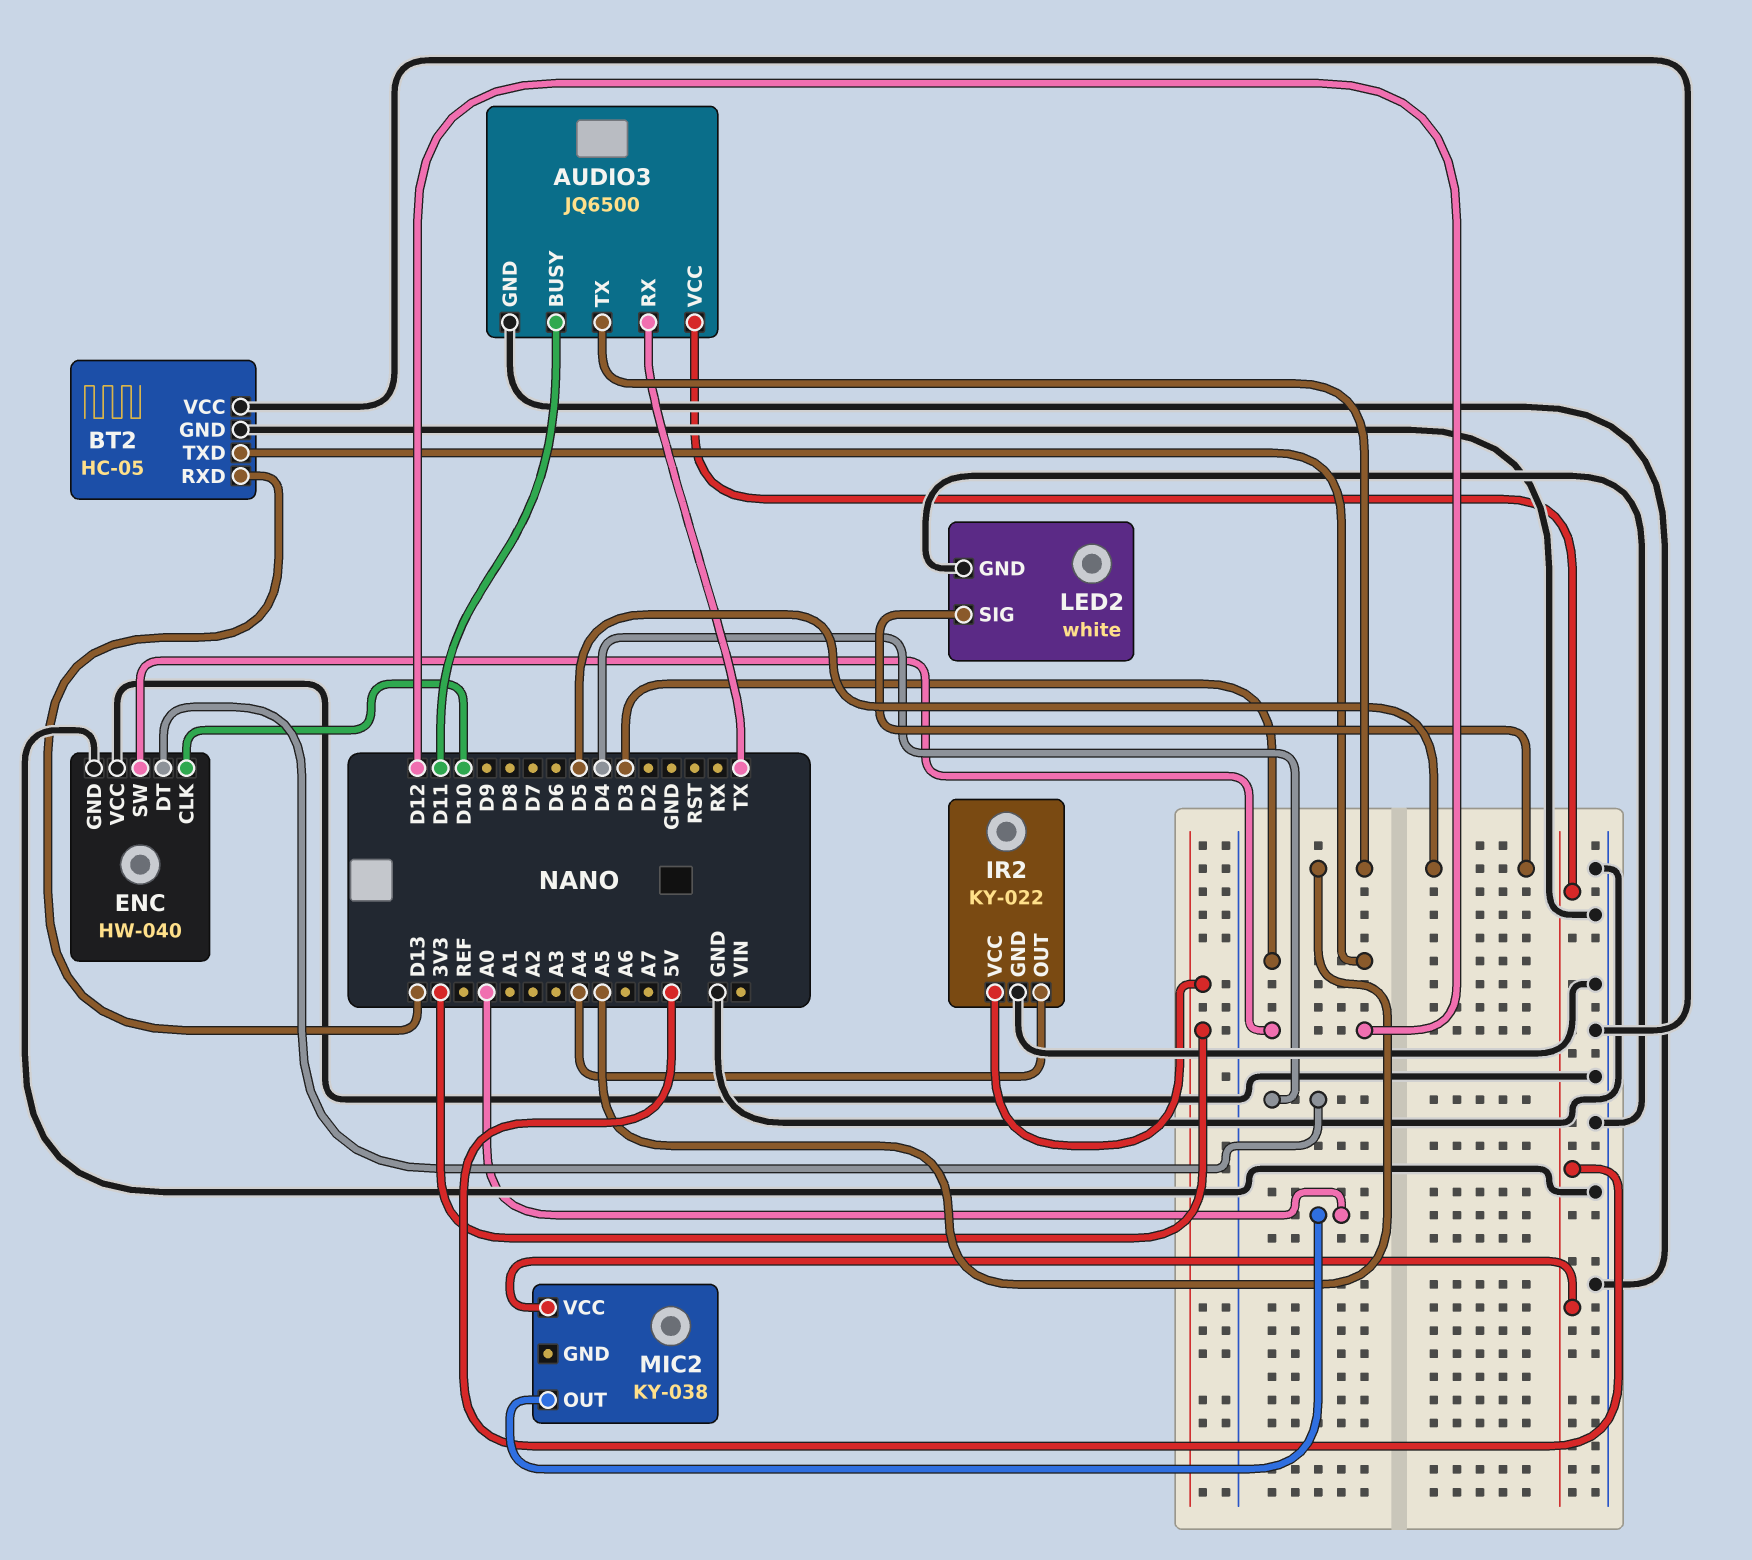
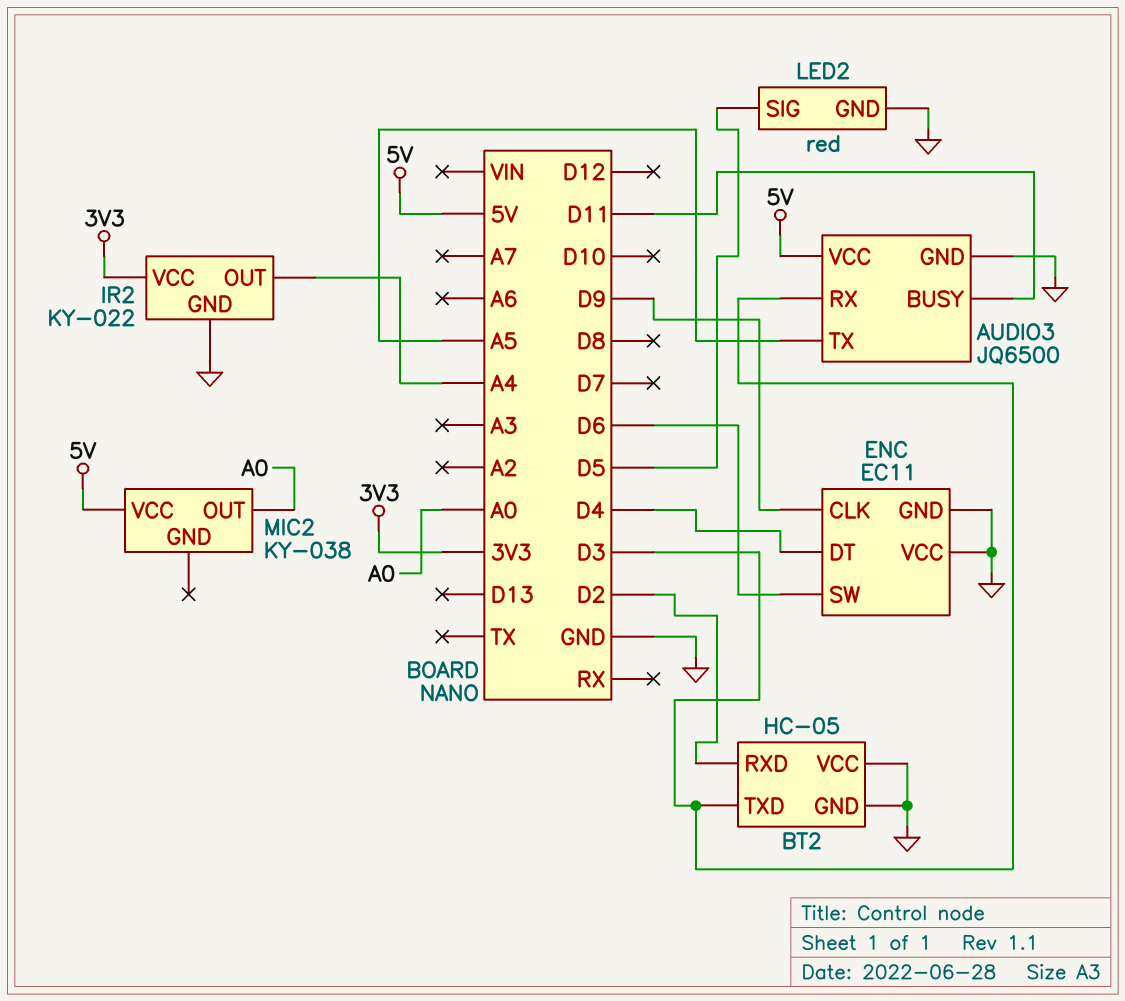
AUDIO3 pin RX: TX -> D3
BT2 pin RXD: D13 -> D2
ENC: HW-040 -> EC11
ENC pin CLK: D10 -> D9
ENC pin SW: D12 -> D6
LED2: white -> red

